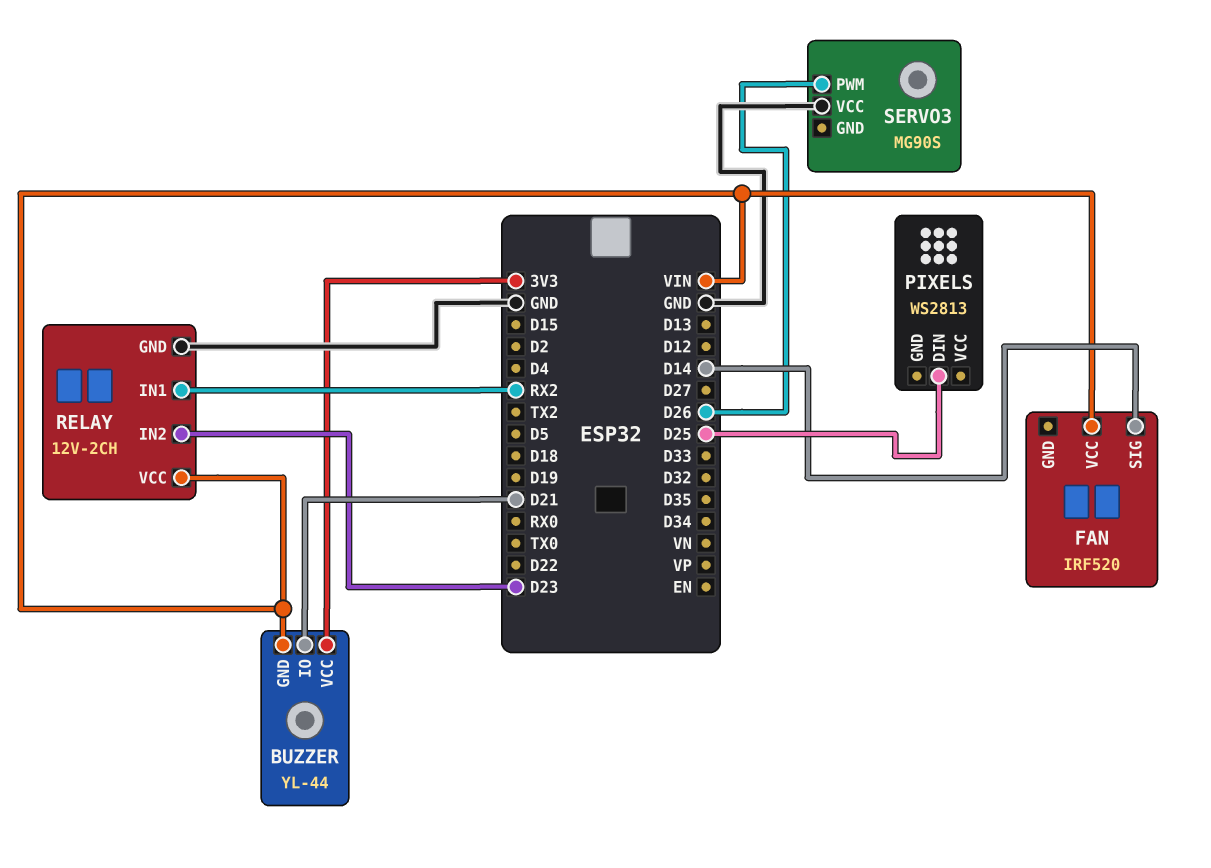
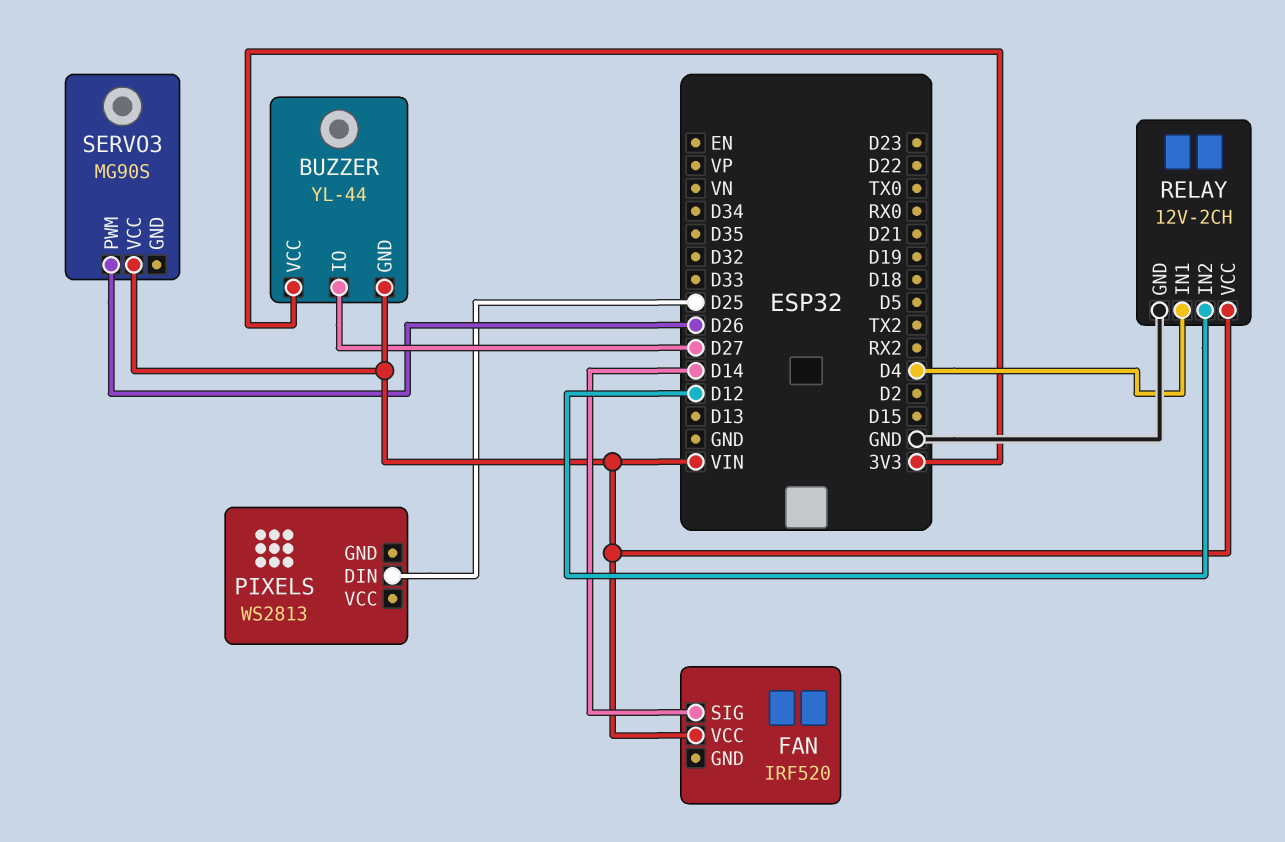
BUZZER pin IO: D21 -> D27
RELAY pin IN1: RX2 -> D4
RELAY pin IN2: D23 -> D12
SERVO3 pin VCC: GND -> VIN

